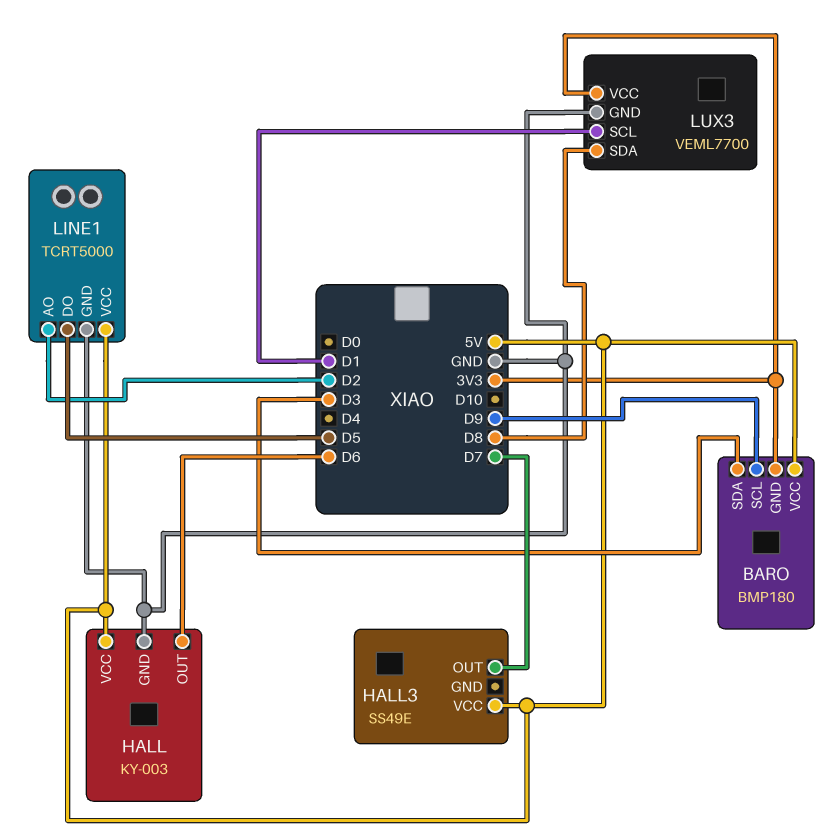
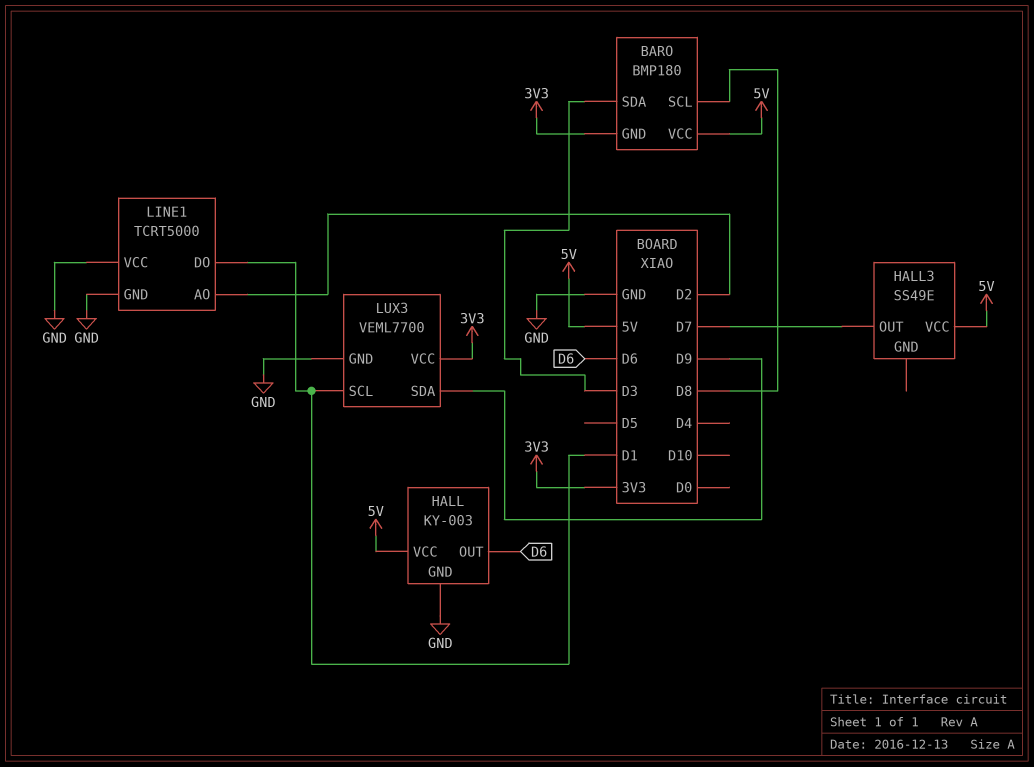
BARO pin SCL: D9 -> D8
LINE1 pin DO: D5 -> D1
LINE1 pin VCC: 5V -> GND
LUX3 pin SDA: D8 -> D9

